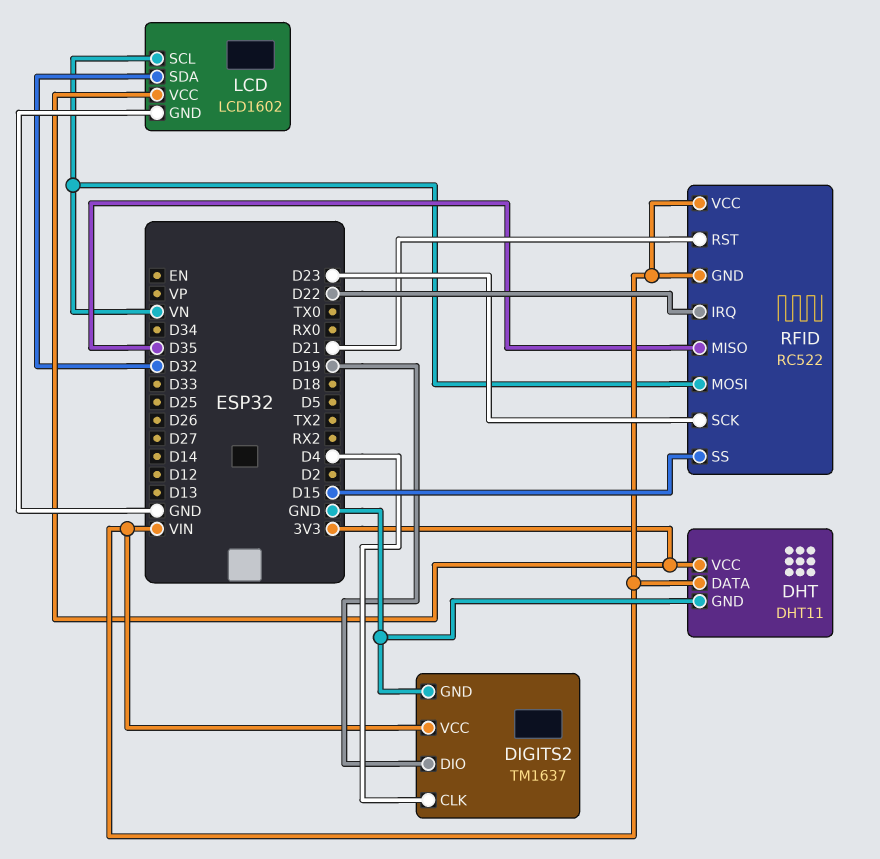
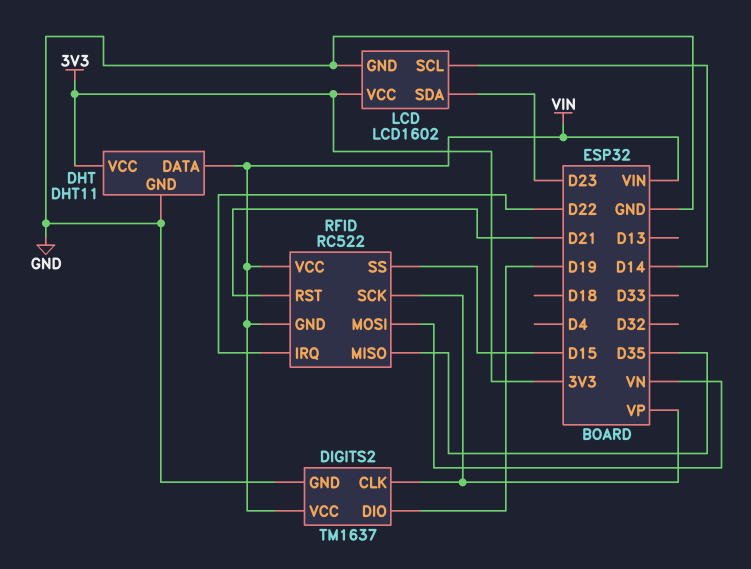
DIGITS2 pin CLK: D4 -> VP
LCD pin SCL: VN -> D14
LCD pin SDA: D32 -> D23
RFID pin SCK: D23 -> VP

